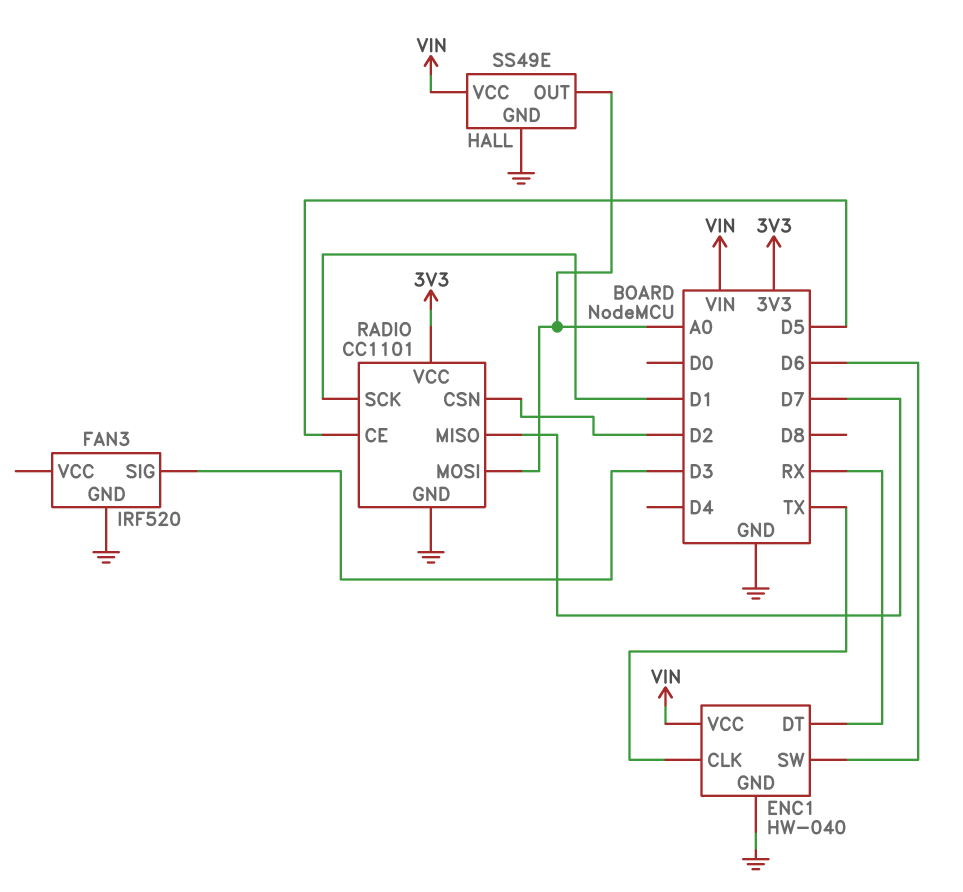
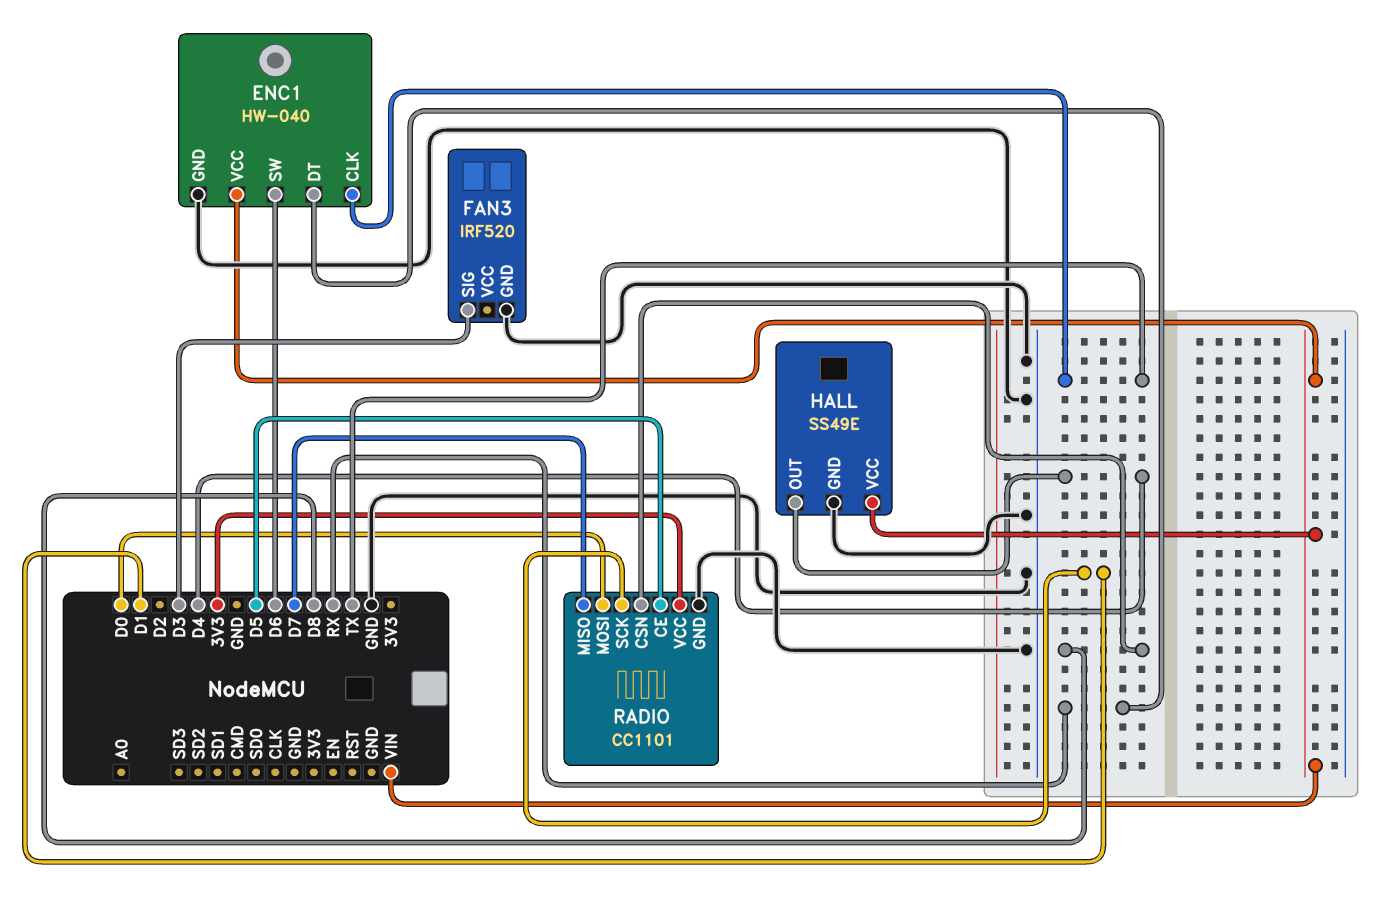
HALL pin OUT: A0 -> D4
RADIO pin CSN: D2 -> D8
RADIO pin MOSI: A0 -> D0

